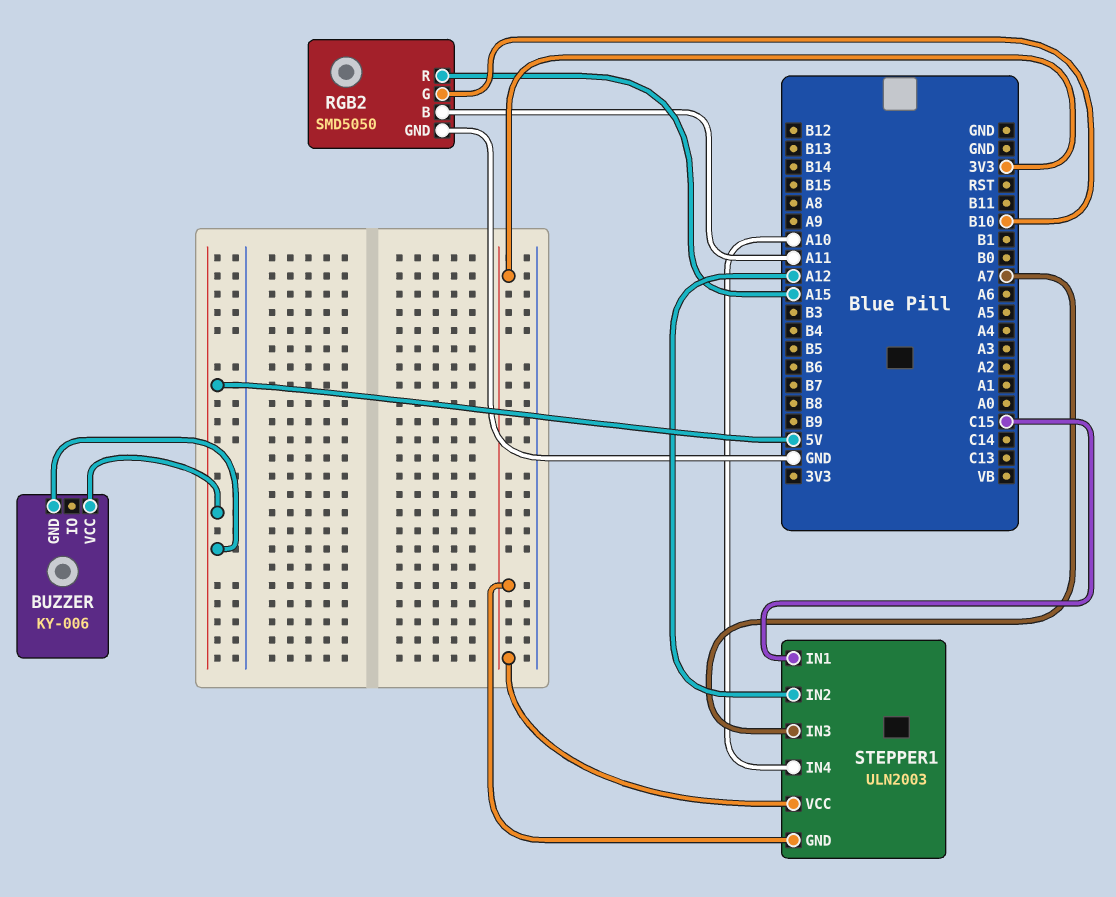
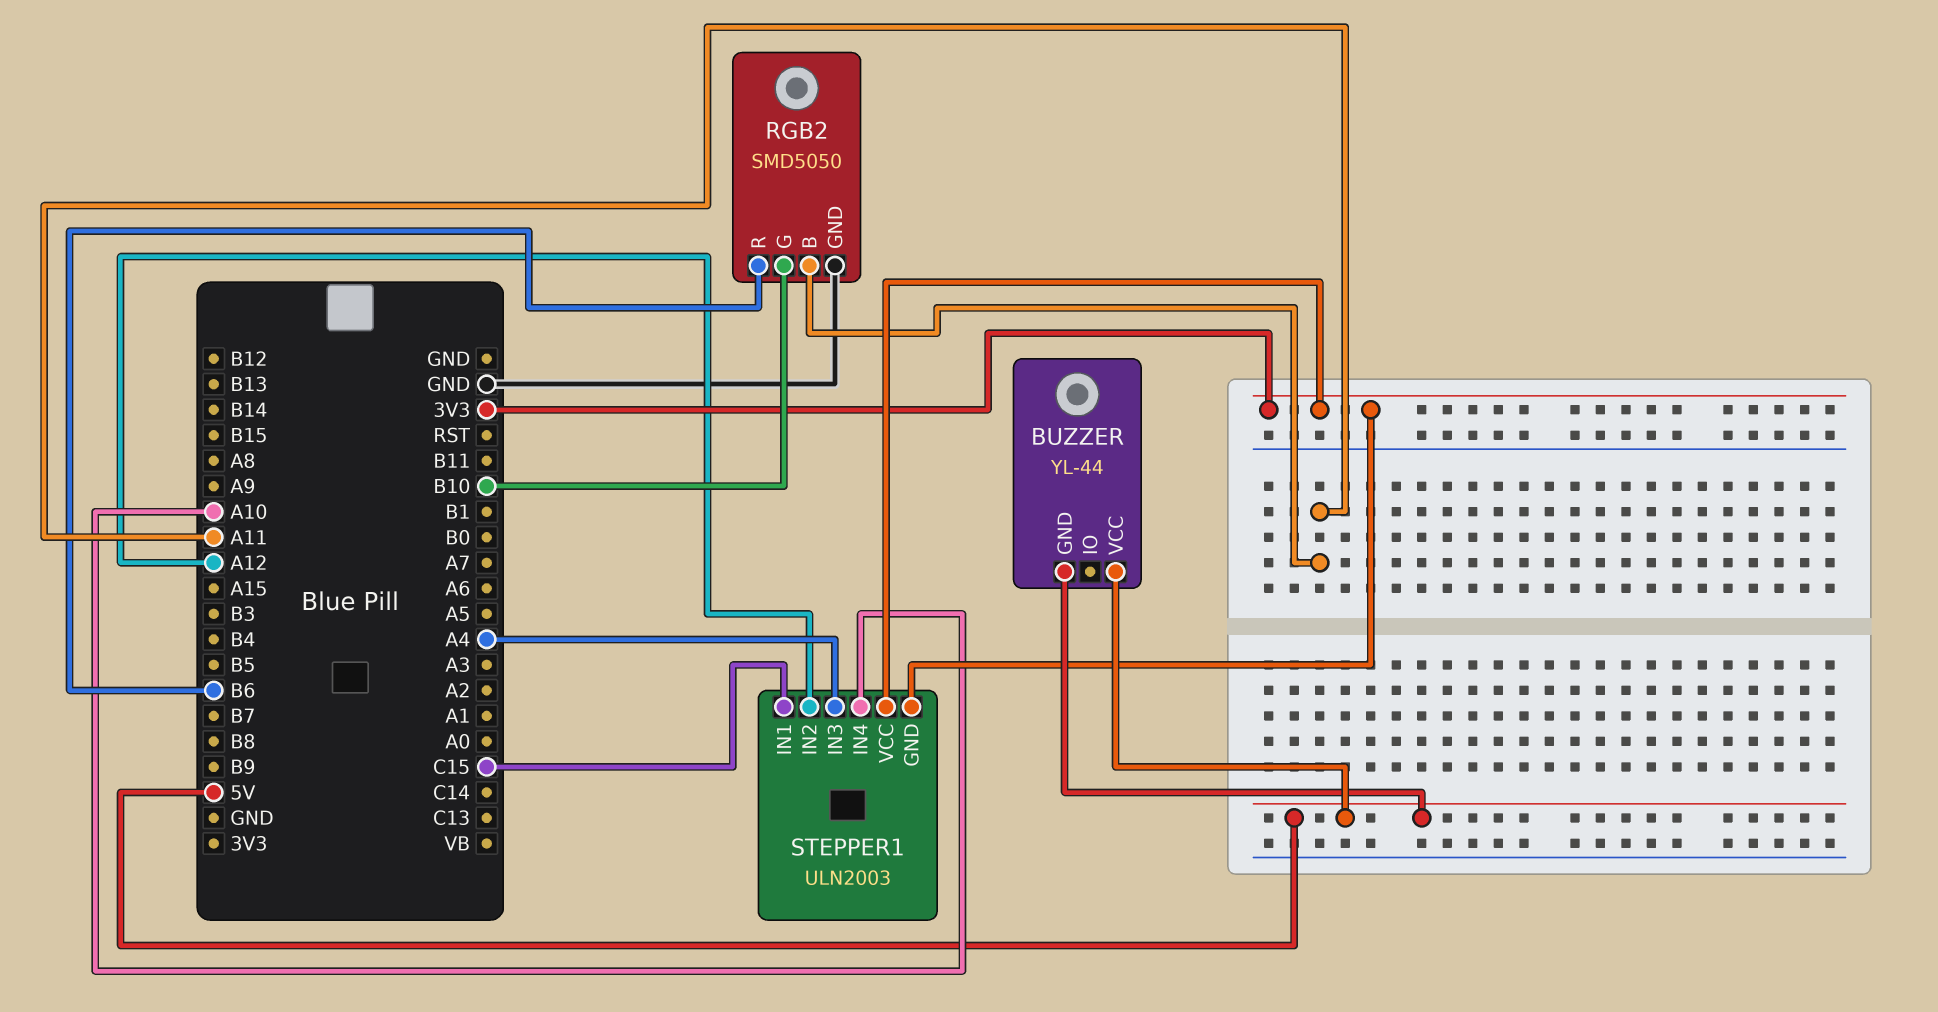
BUZZER: KY-006 -> YL-44
RGB2 pin R: A15 -> B6
STEPPER1 pin IN3: A7 -> A4

